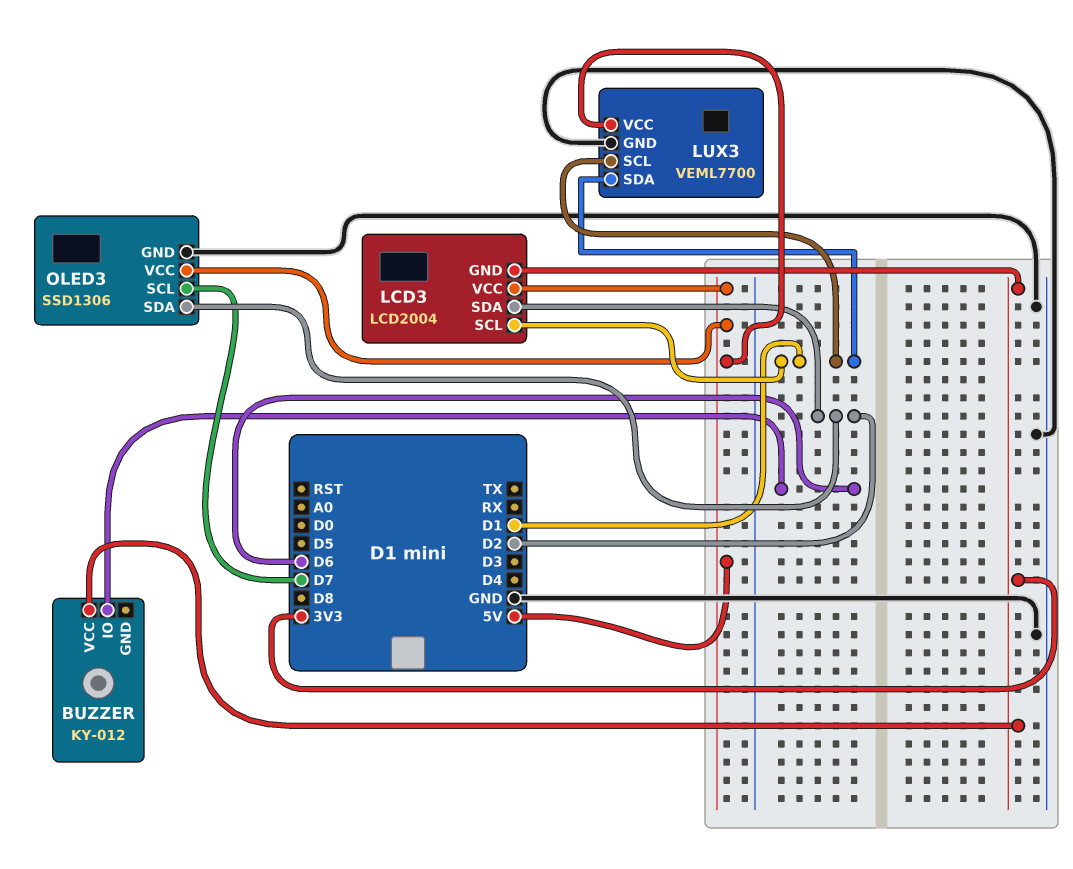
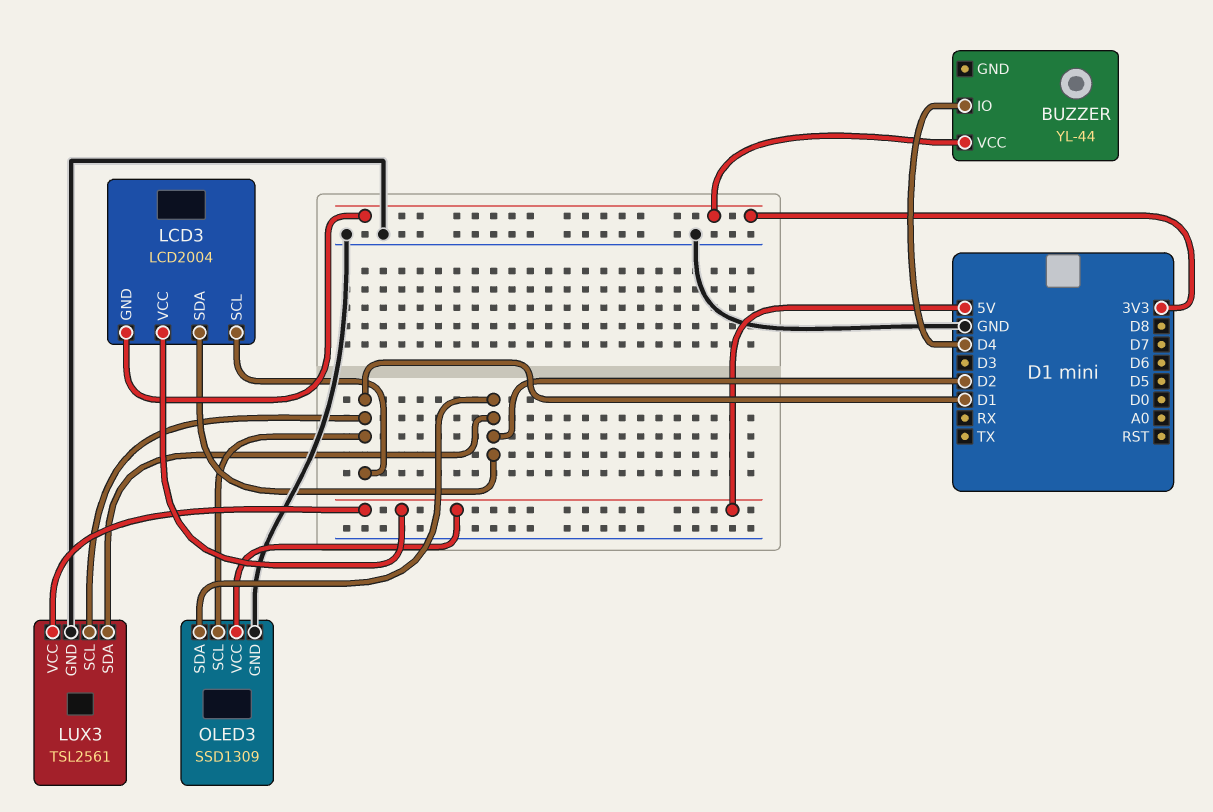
BUZZER: KY-012 -> YL-44
BUZZER pin IO: D6 -> D4
LUX3: VEML7700 -> TSL2561
LUX3 pin SDA: D1 -> D2
OLED3: SSD1306 -> SSD1309
OLED3 pin SCL: D7 -> D1

